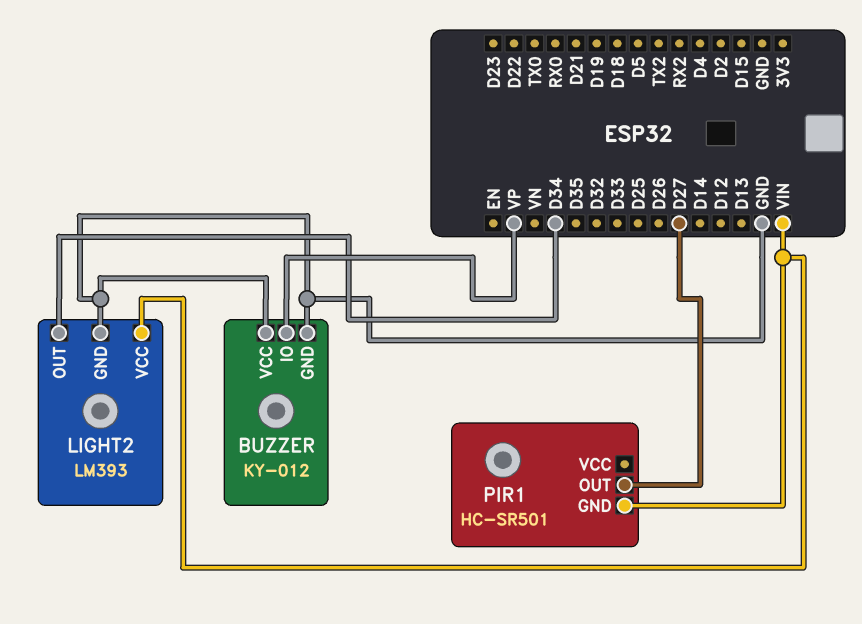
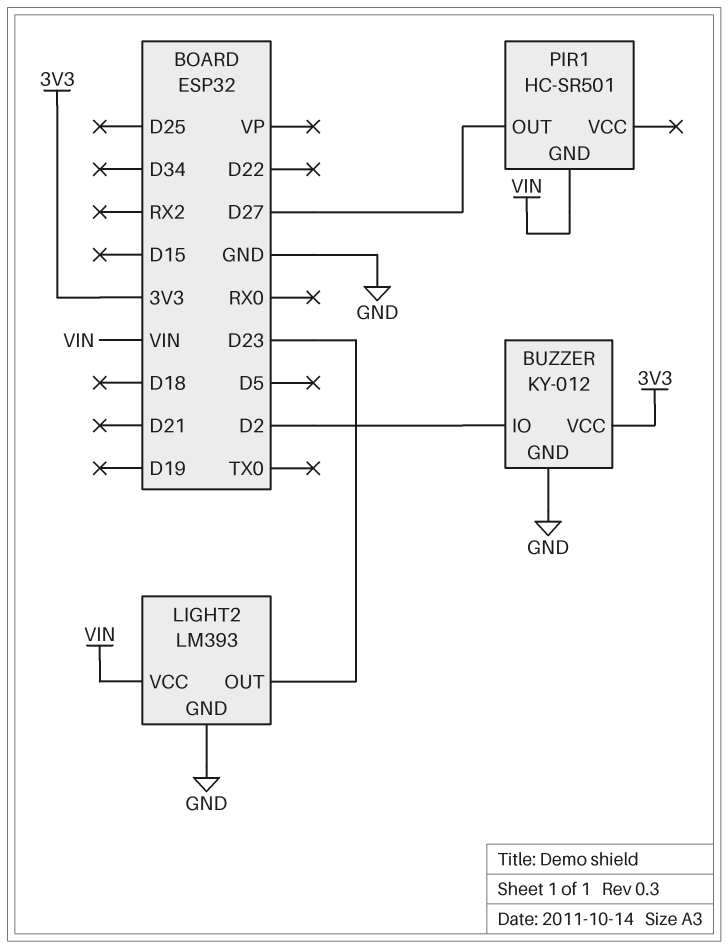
BUZZER pin IO: VP -> D2
BUZZER pin VCC: GND -> 3V3
LIGHT2 pin OUT: D34 -> D23

